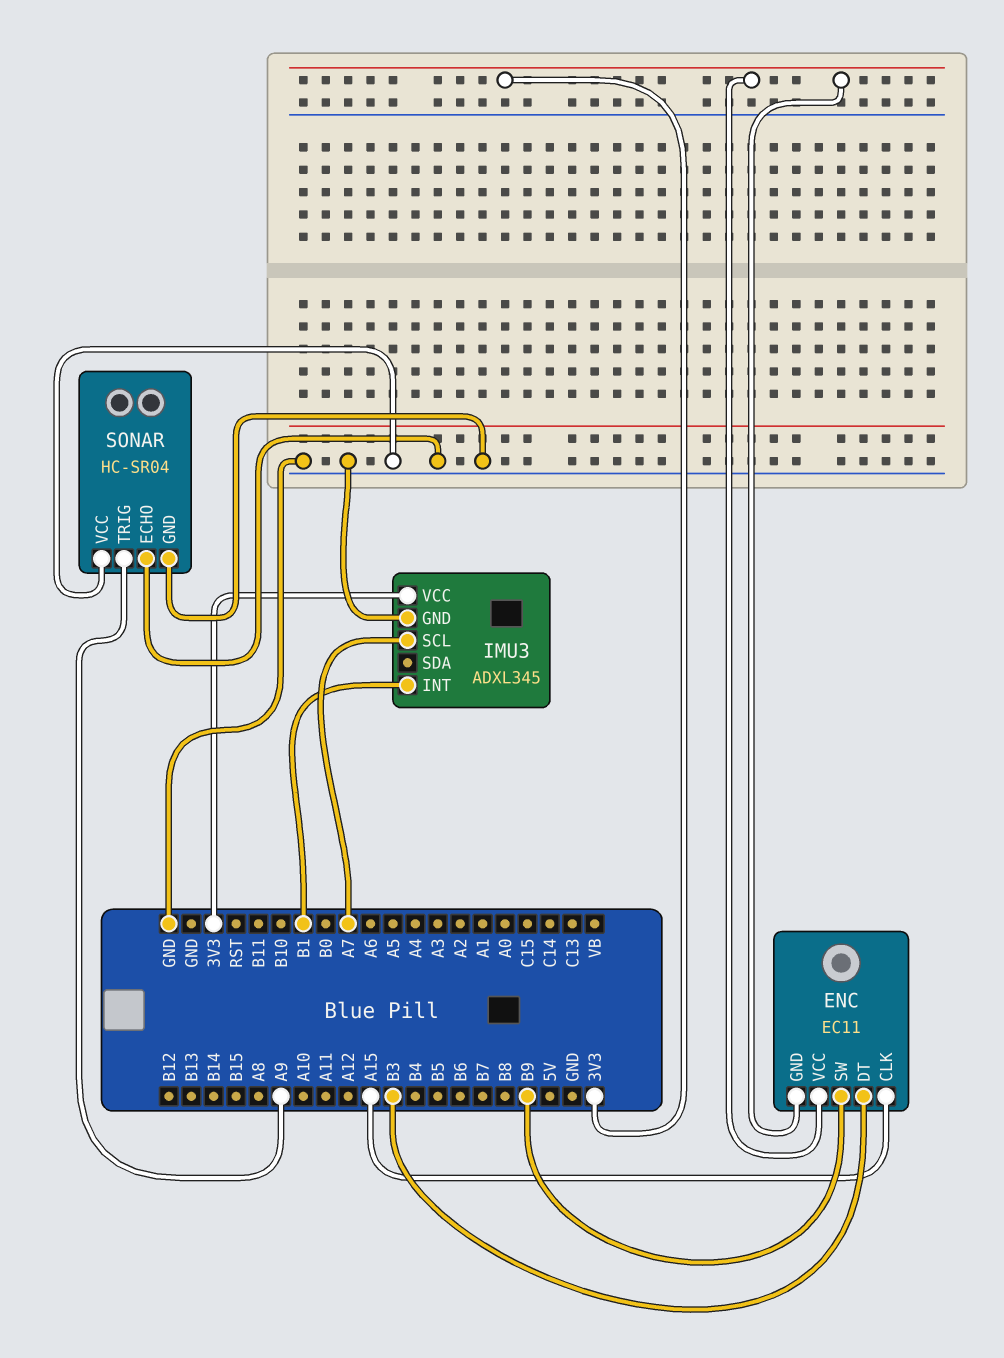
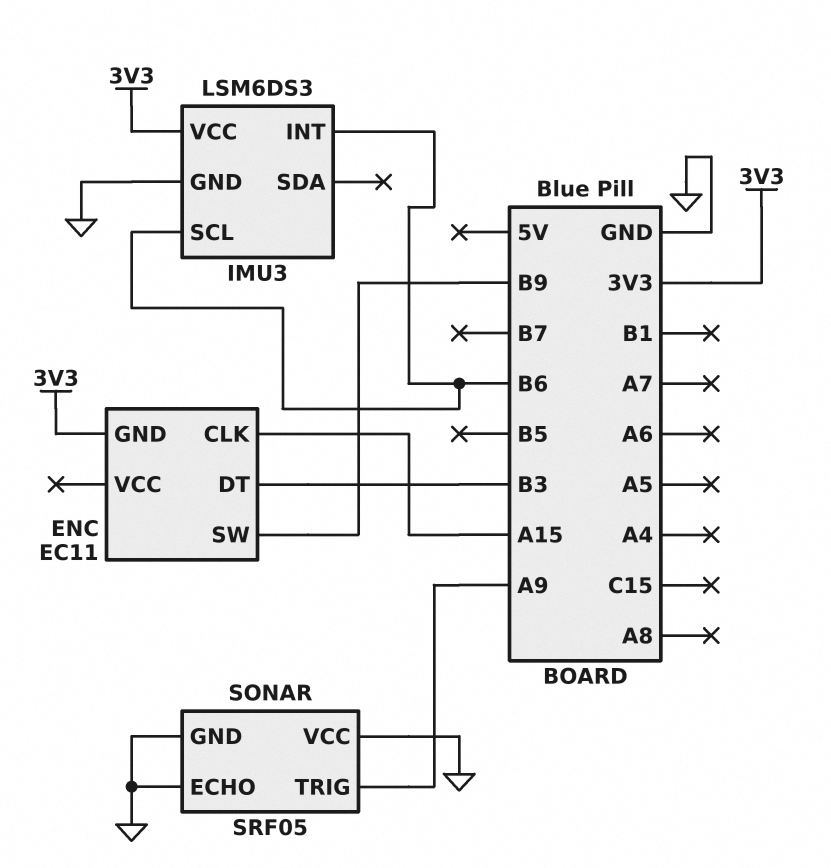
ENC pin VCC: 3V3 -> none
IMU3: ADXL345 -> LSM6DS3
IMU3 pin INT: B1 -> B6
IMU3 pin SCL: A7 -> B6
SONAR: HC-SR04 -> SRF05

